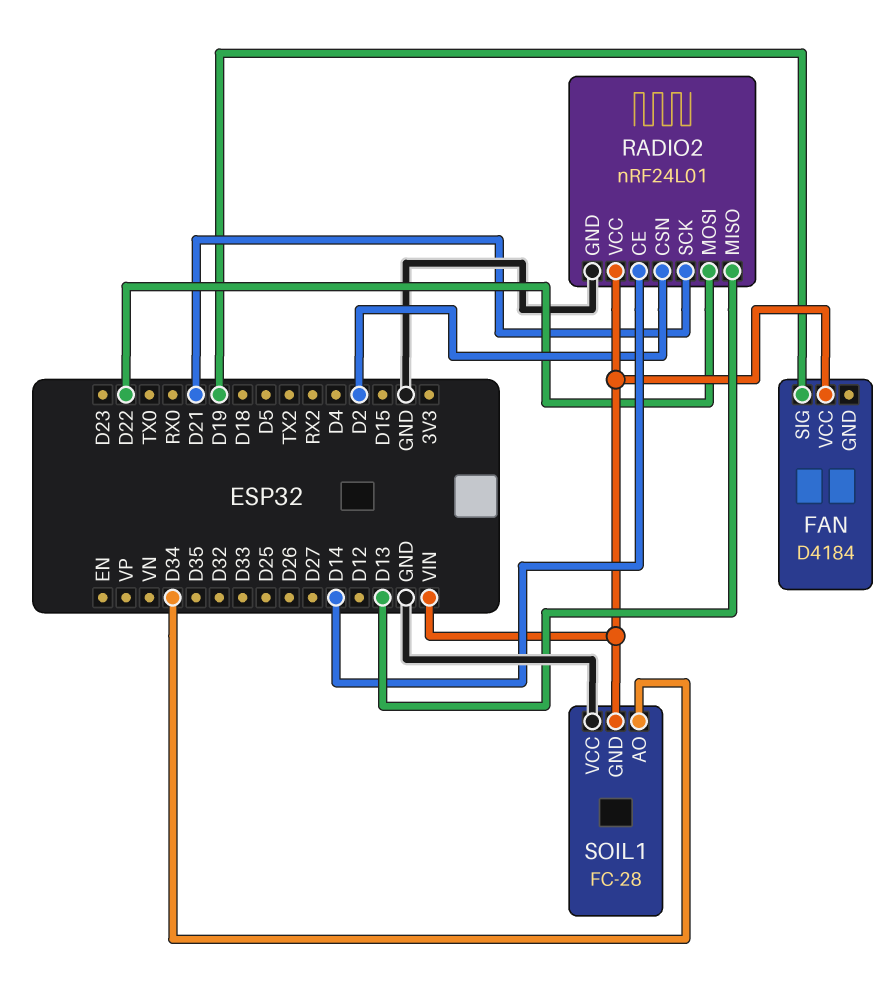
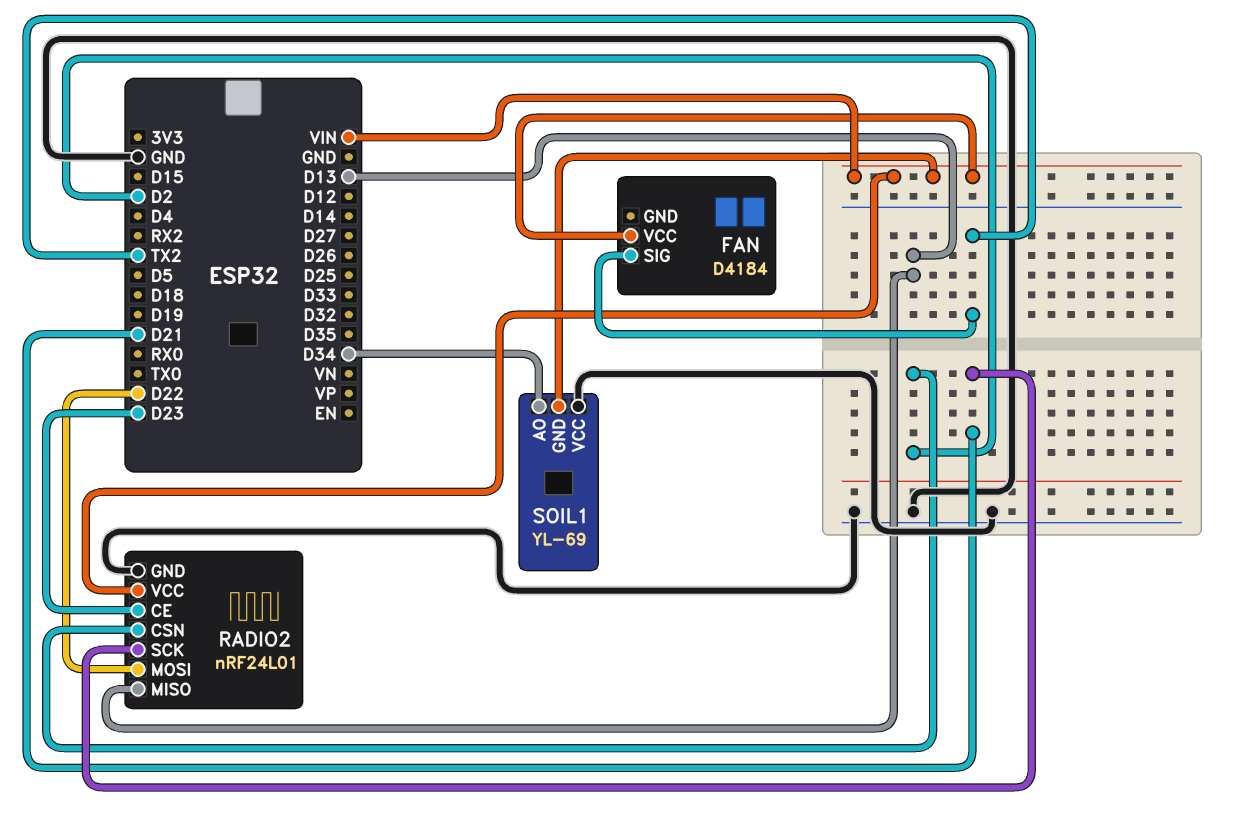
FAN pin SIG: D19 -> TX2
RADIO2 pin CE: D14 -> D23
SOIL1: FC-28 -> YL-69

